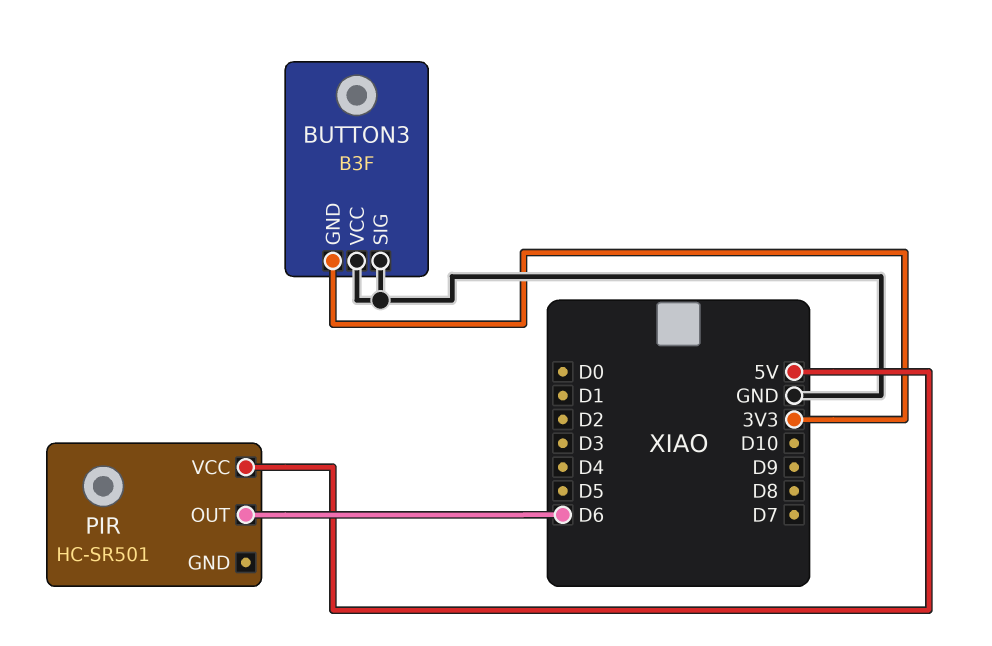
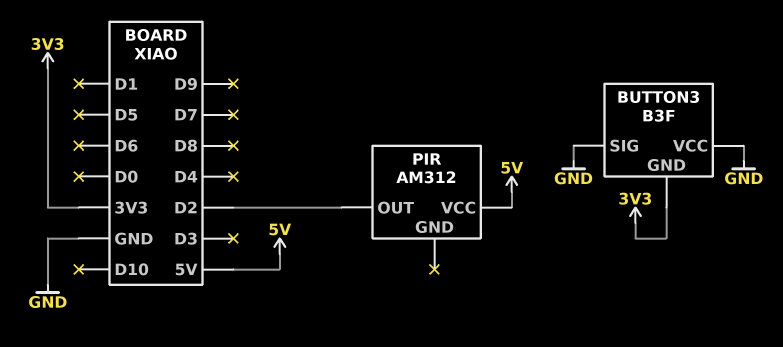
PIR: HC-SR501 -> AM312
PIR pin OUT: D6 -> D2

